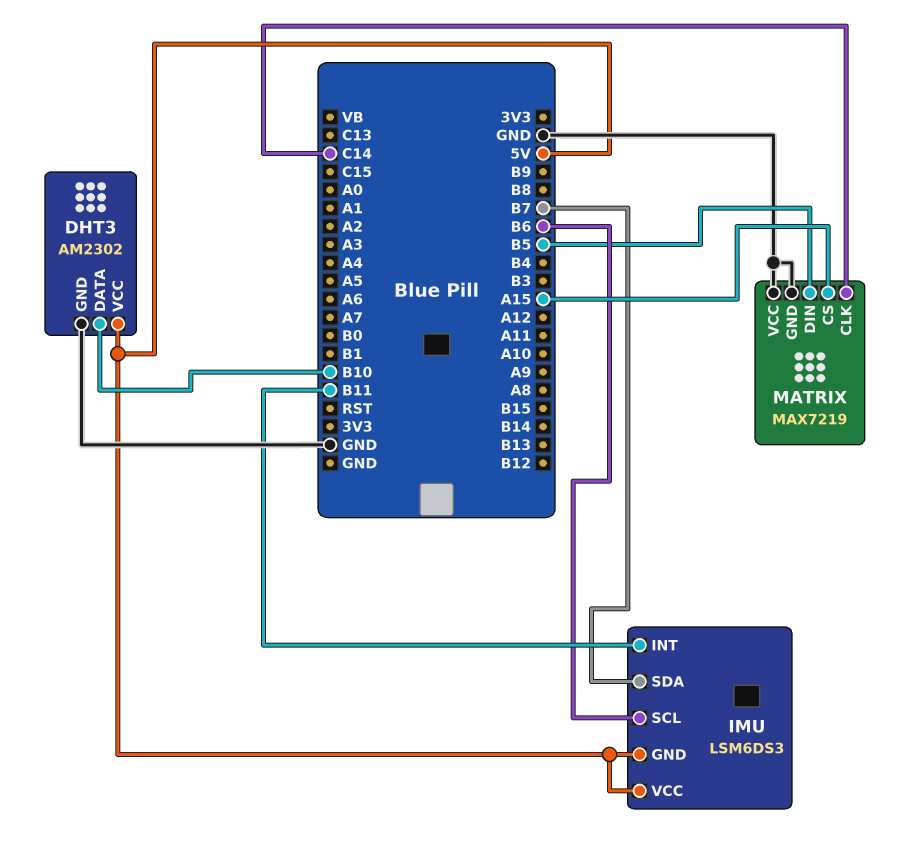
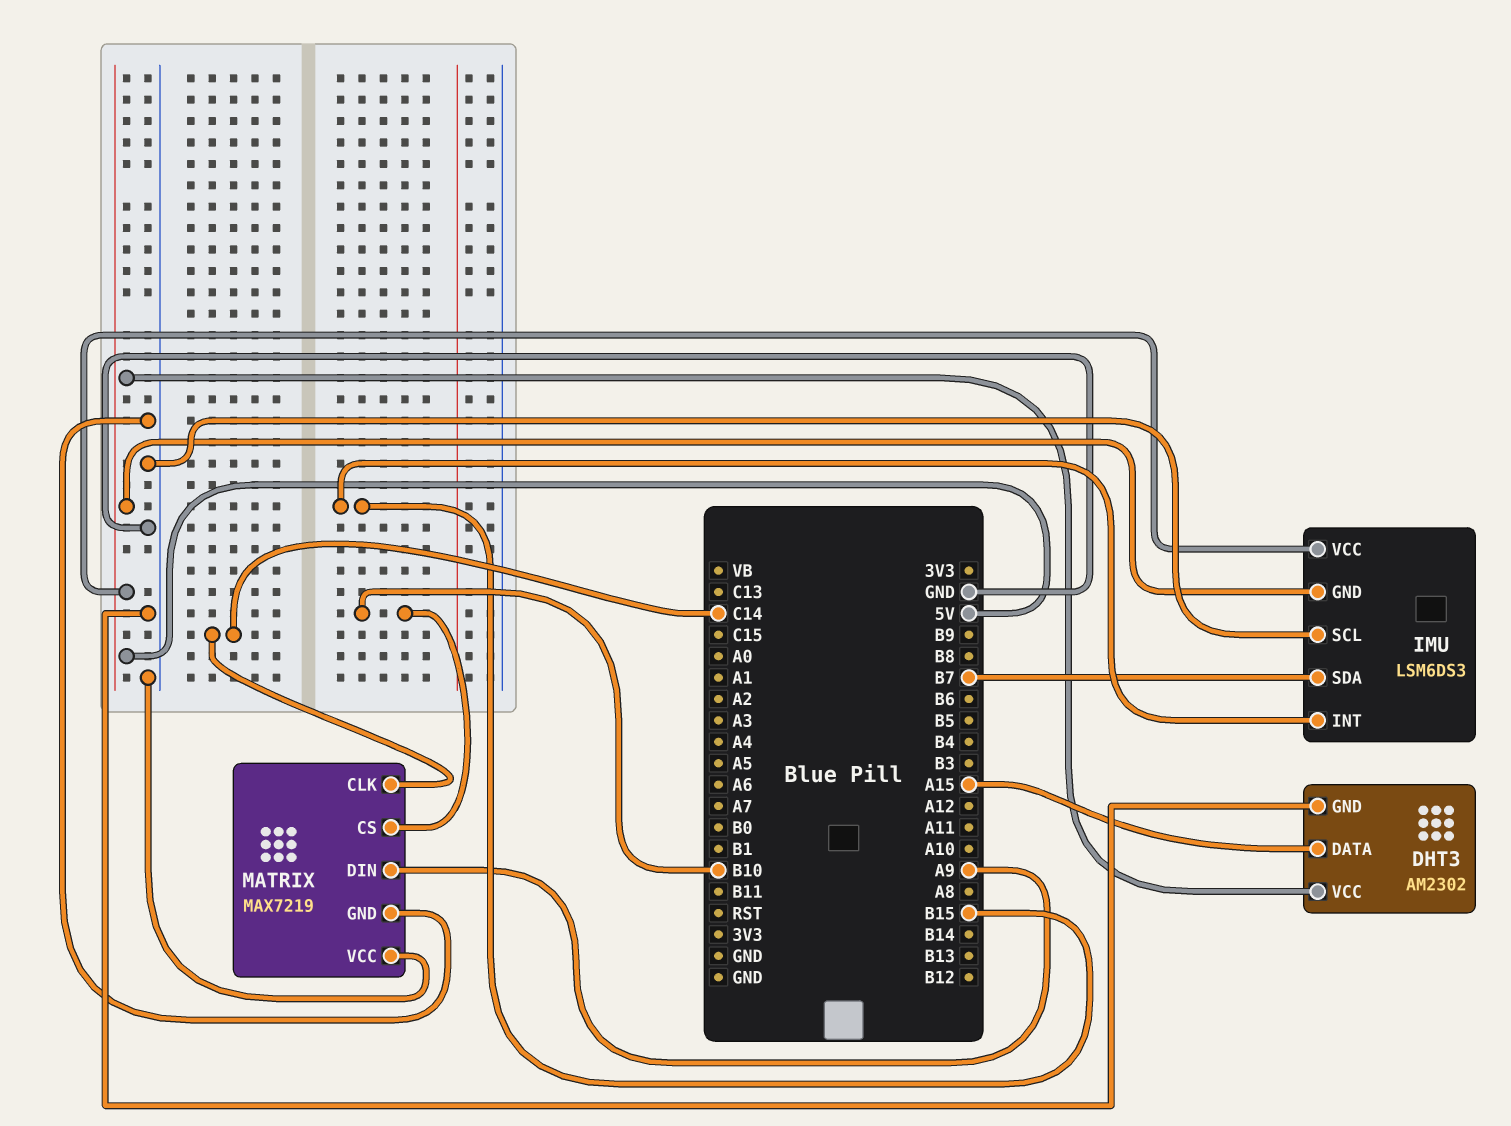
DHT3 pin DATA: B10 -> A15
IMU pin INT: B11 -> B15
IMU pin SCL: B6 -> GND
MATRIX pin CS: A15 -> B10
MATRIX pin DIN: B5 -> A9

